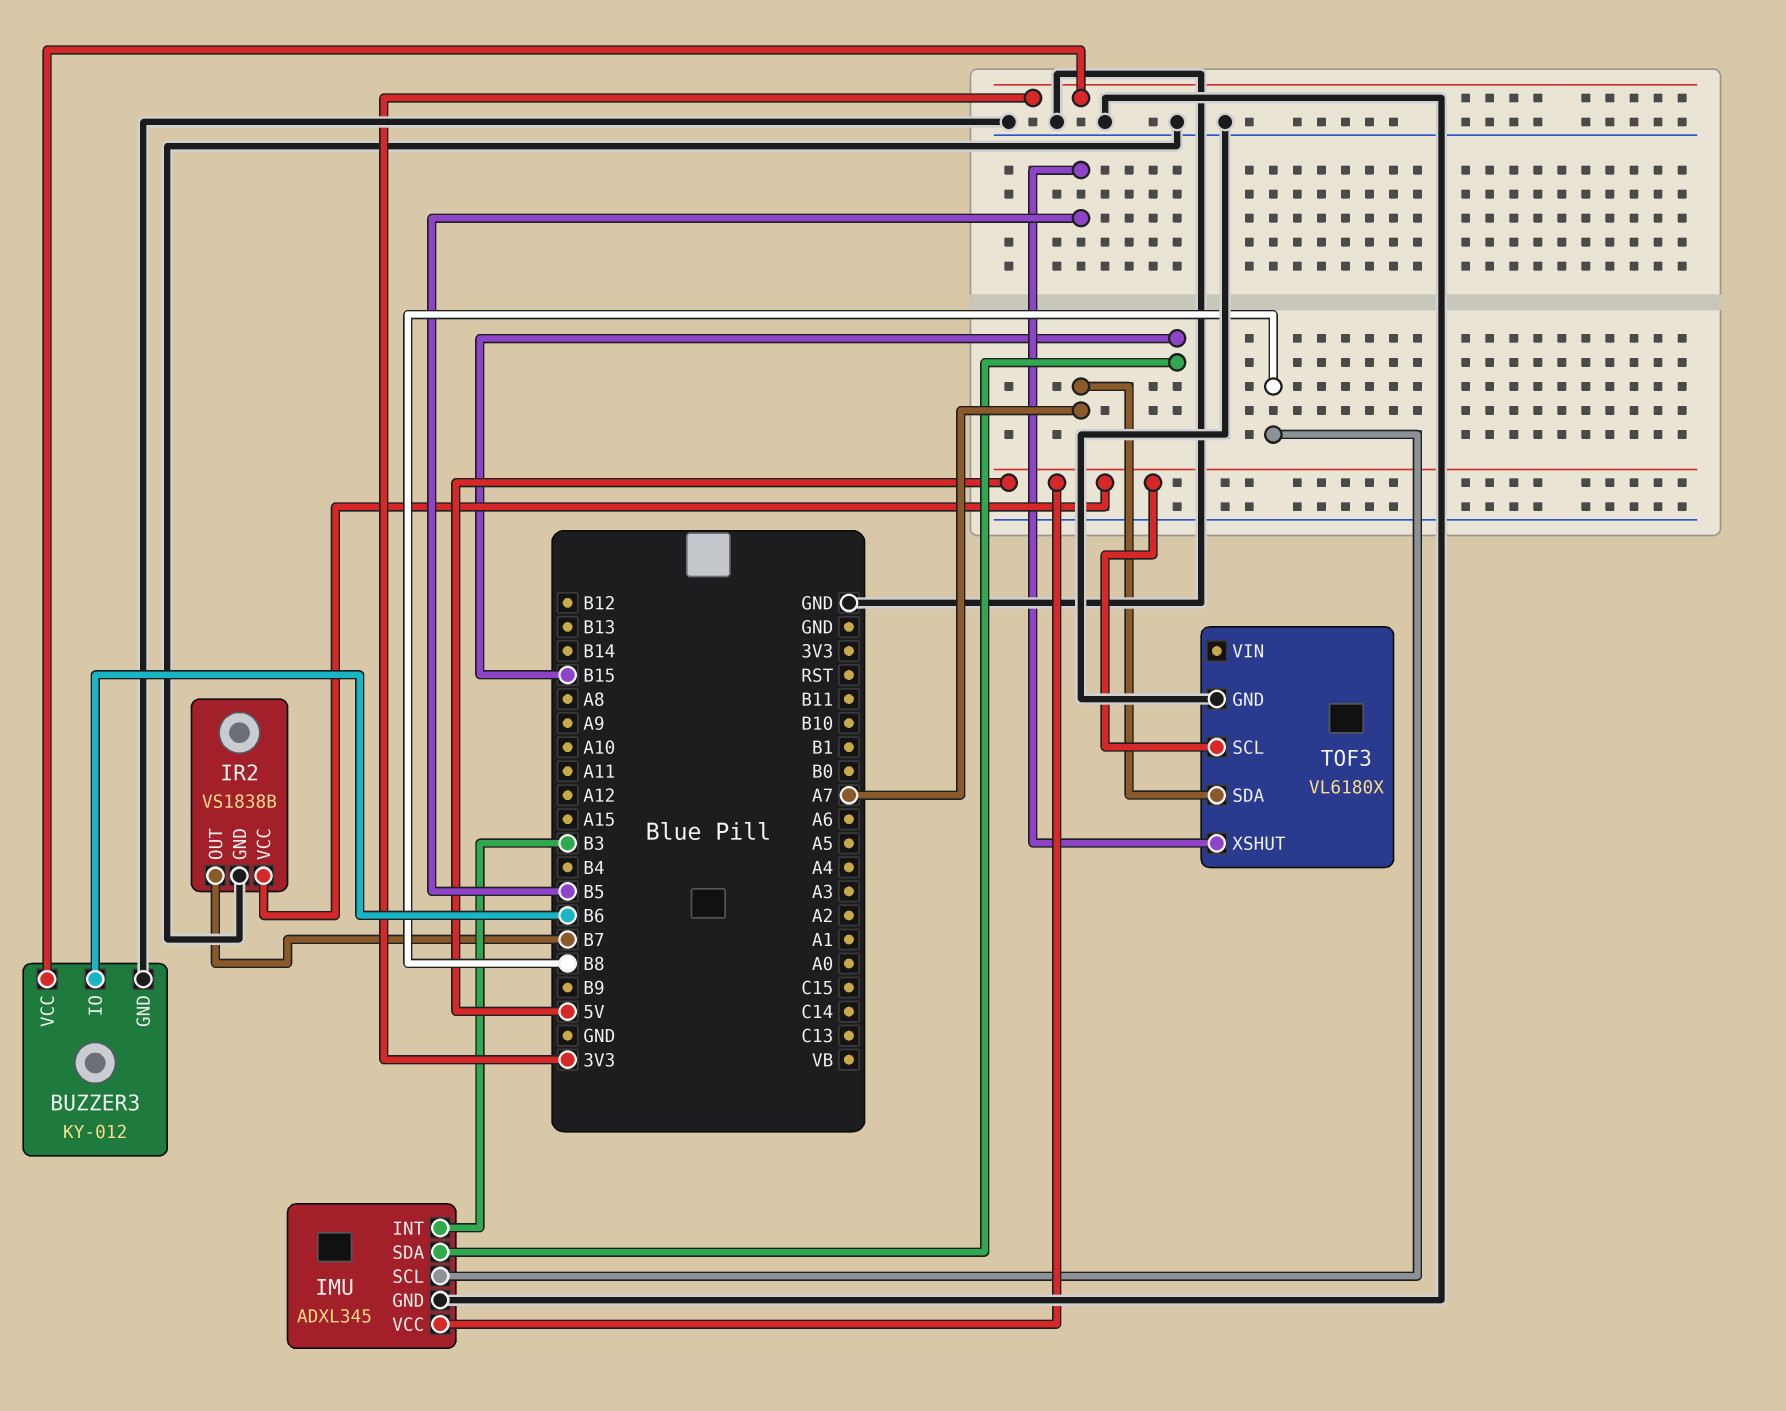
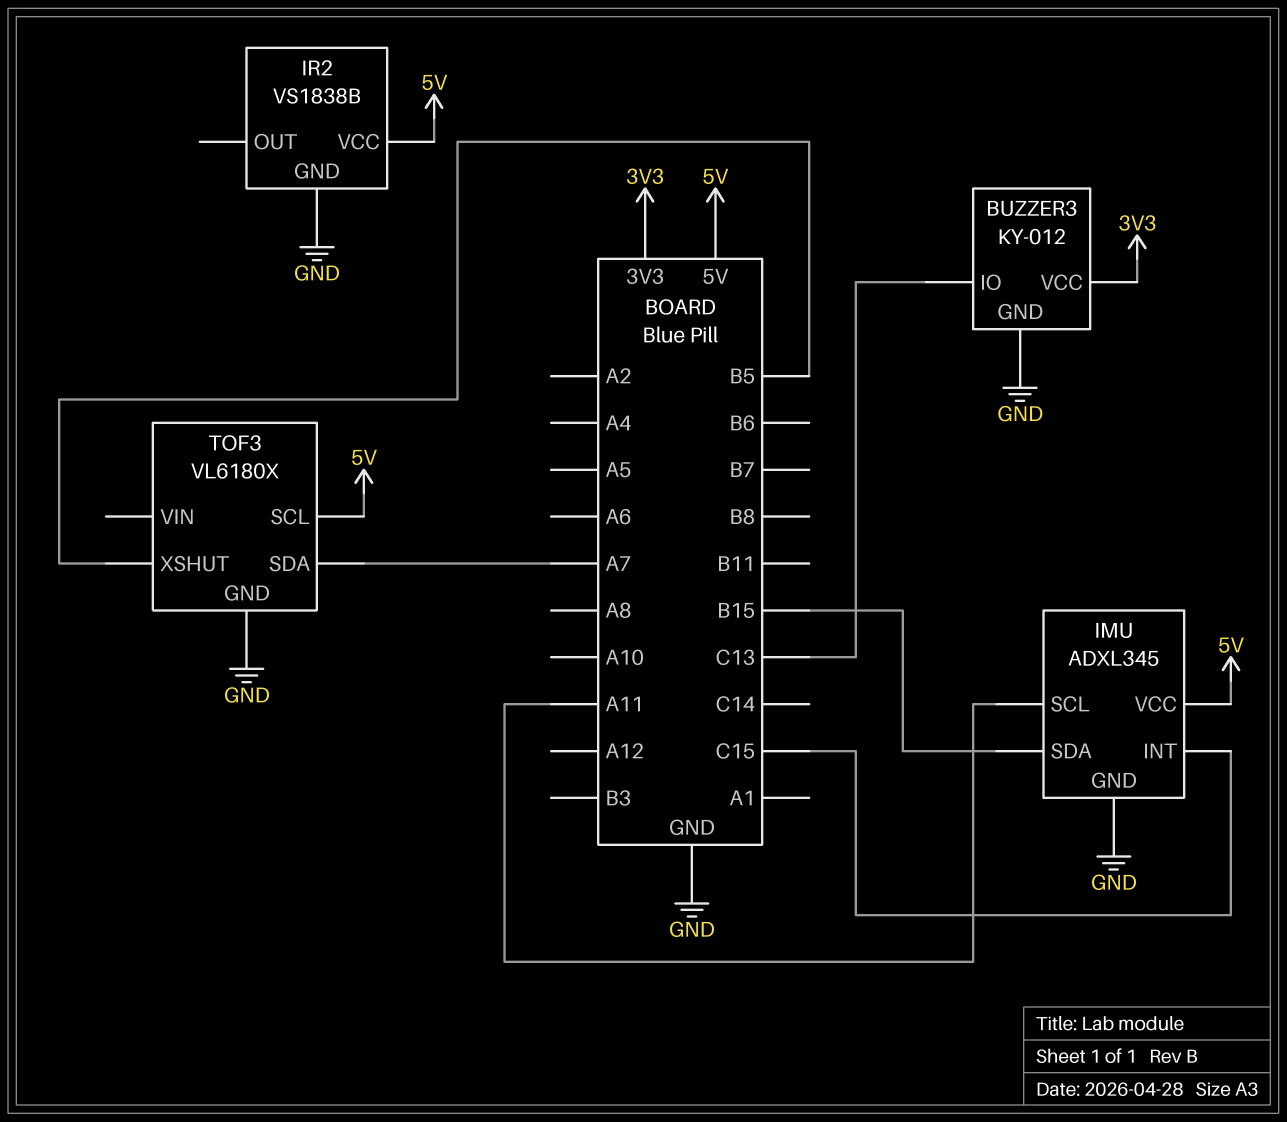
BUZZER3 pin IO: B6 -> C13
IMU pin INT: B3 -> C15
IMU pin SCL: B8 -> A11
IR2 pin OUT: B7 -> none

